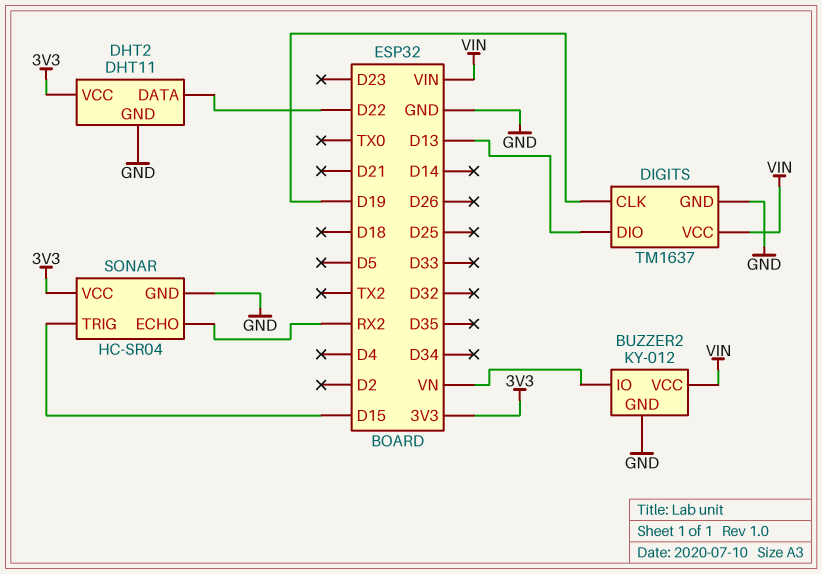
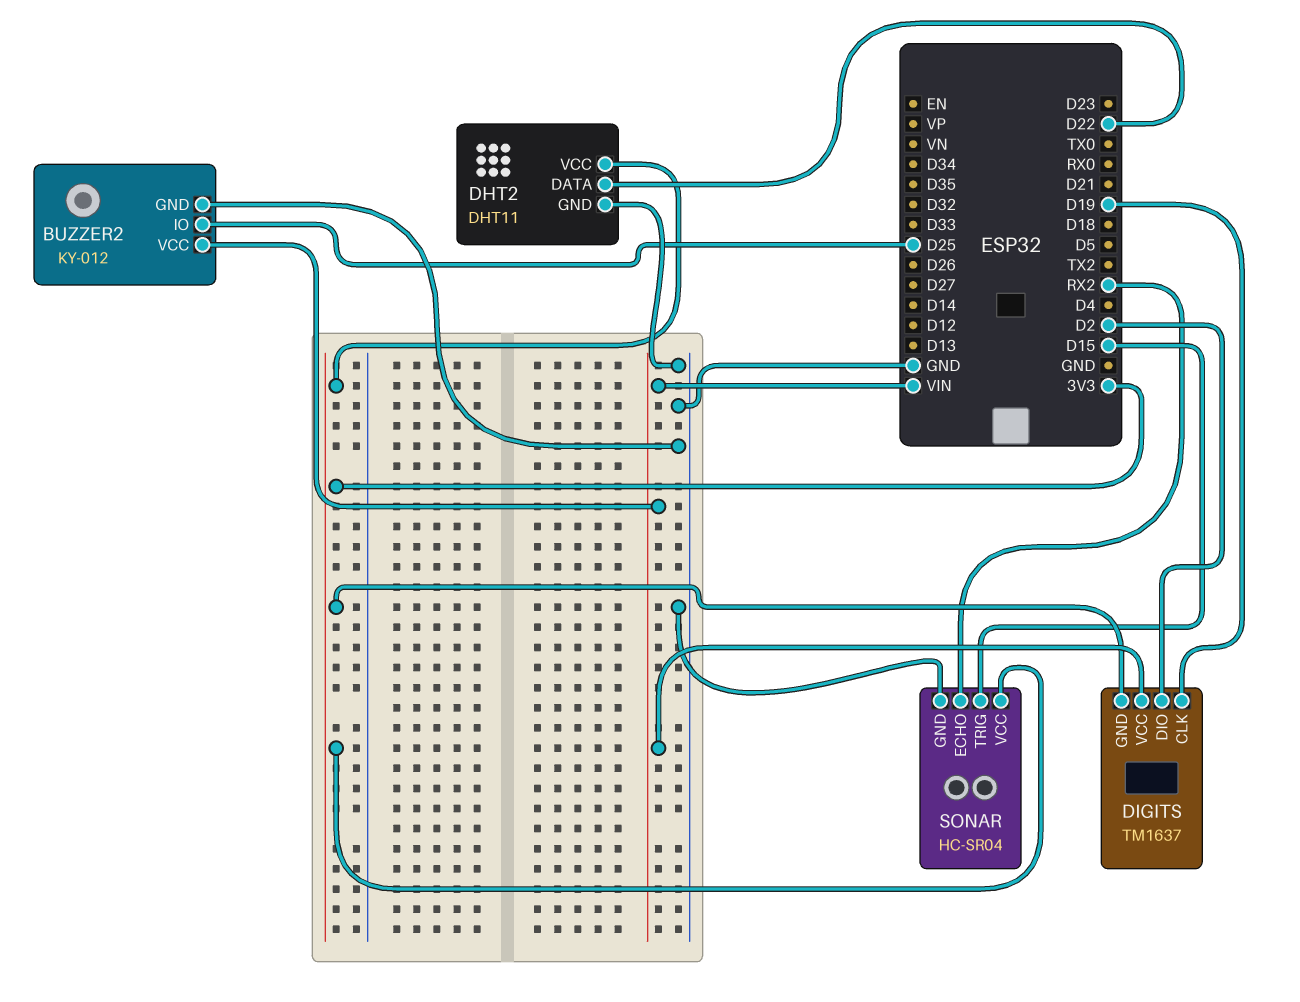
BUZZER2 pin IO: VN -> D25
DIGITS pin DIO: D13 -> D2
DIGITS pin GND: GND -> 3V3

